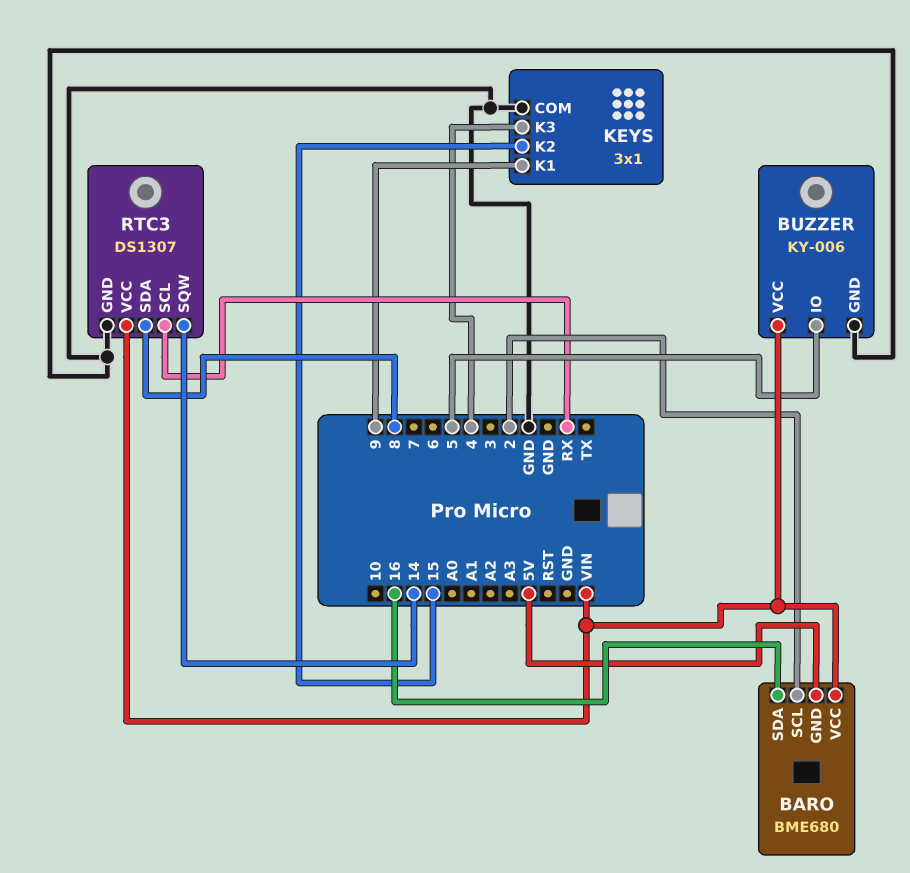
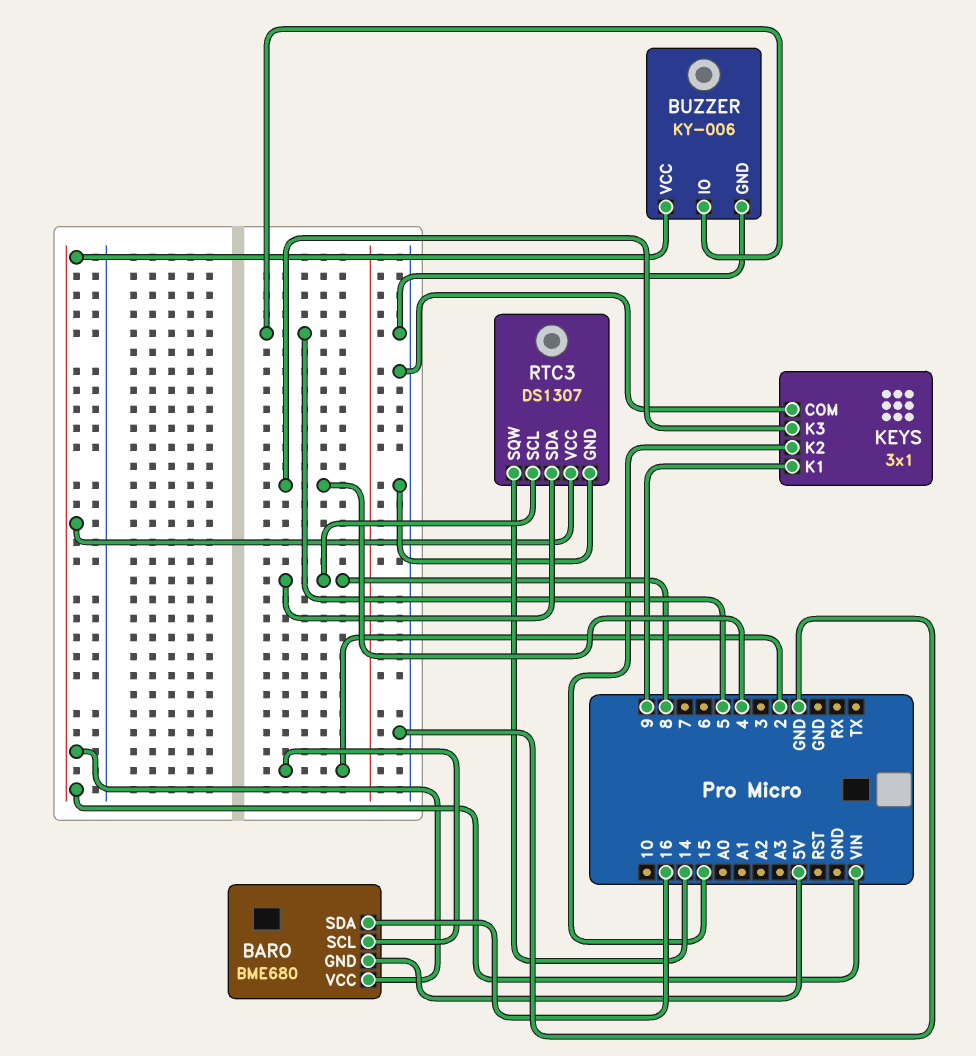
RTC3 pin SCL: RX -> 8

